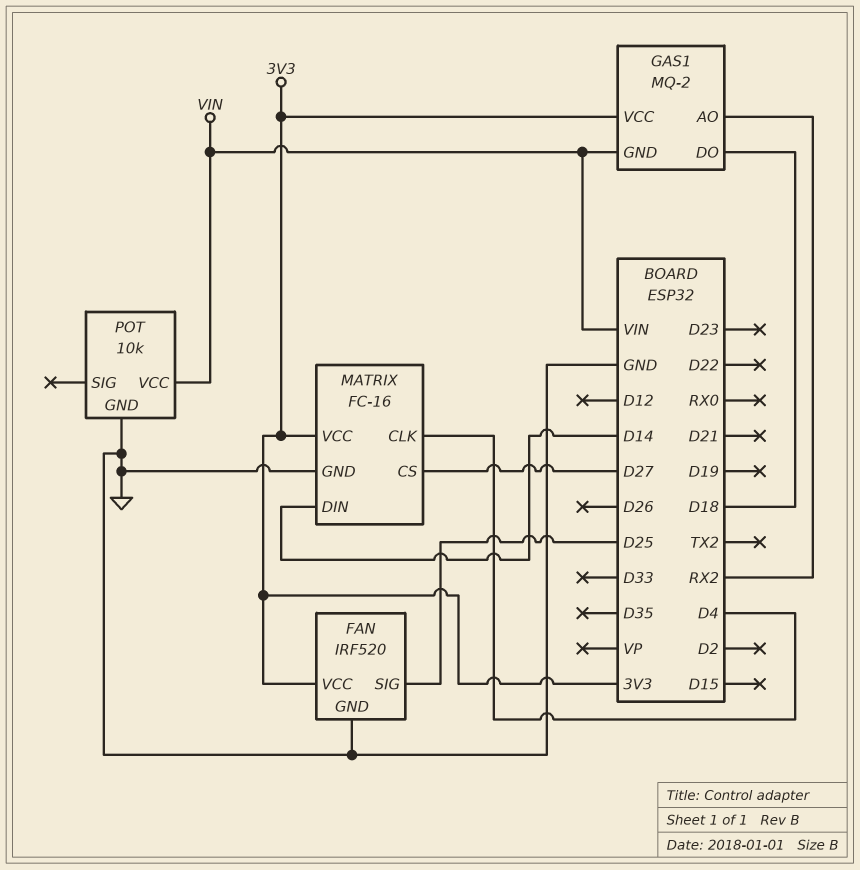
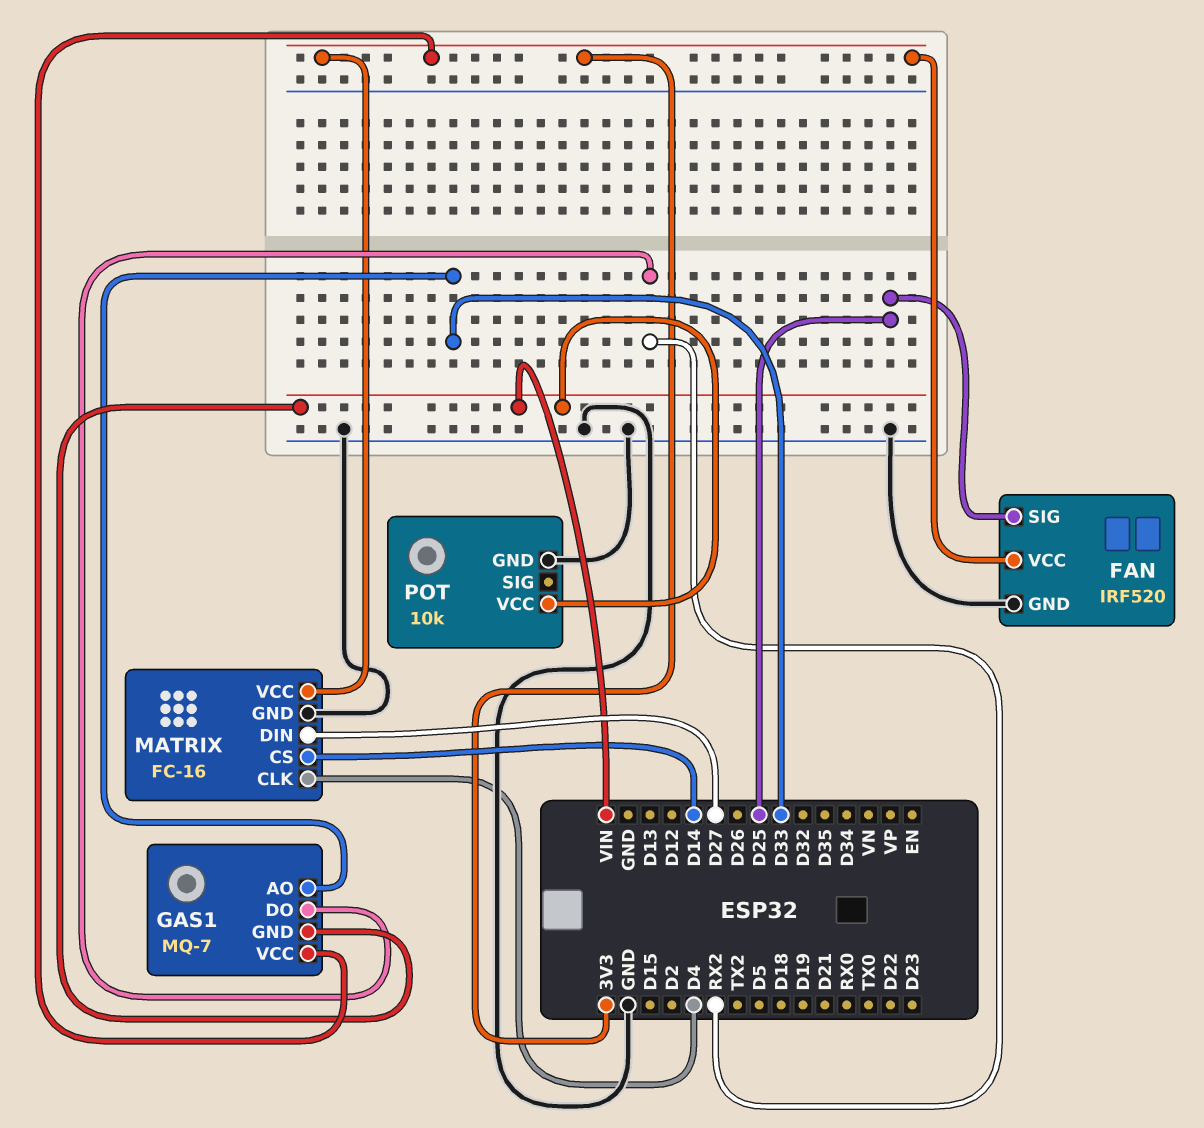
GAS1: MQ-2 -> MQ-7
GAS1 pin AO: RX2 -> D33
GAS1 pin DO: D18 -> RX2
MATRIX pin CS: D27 -> D14
MATRIX pin DIN: D14 -> D27

